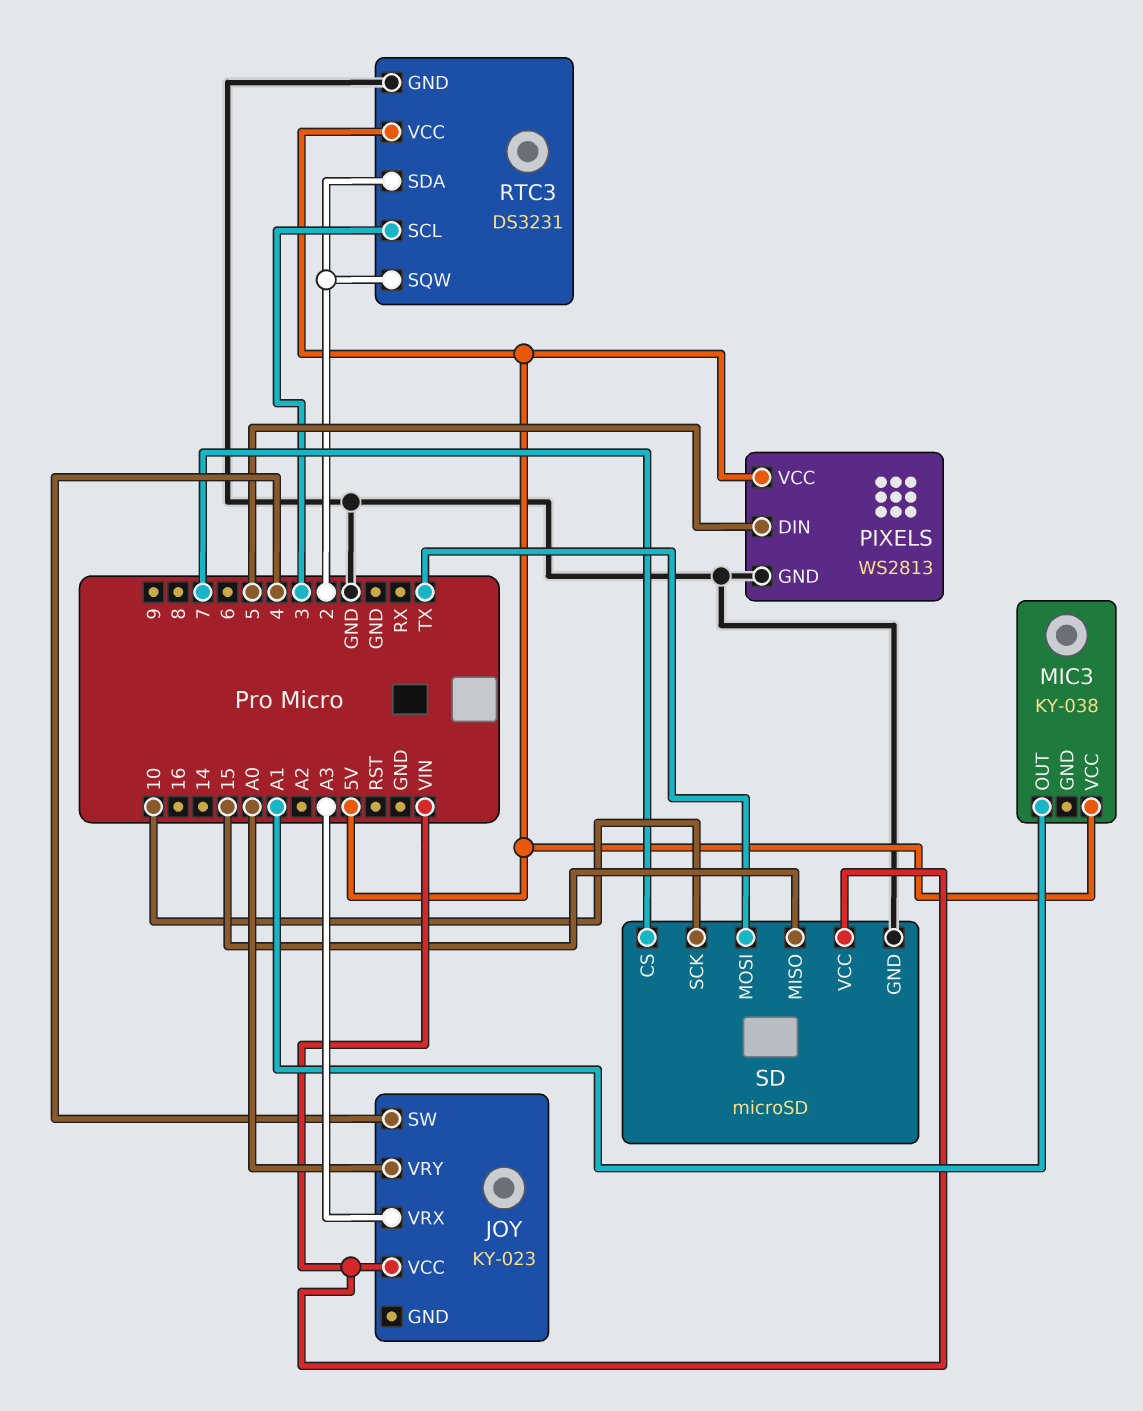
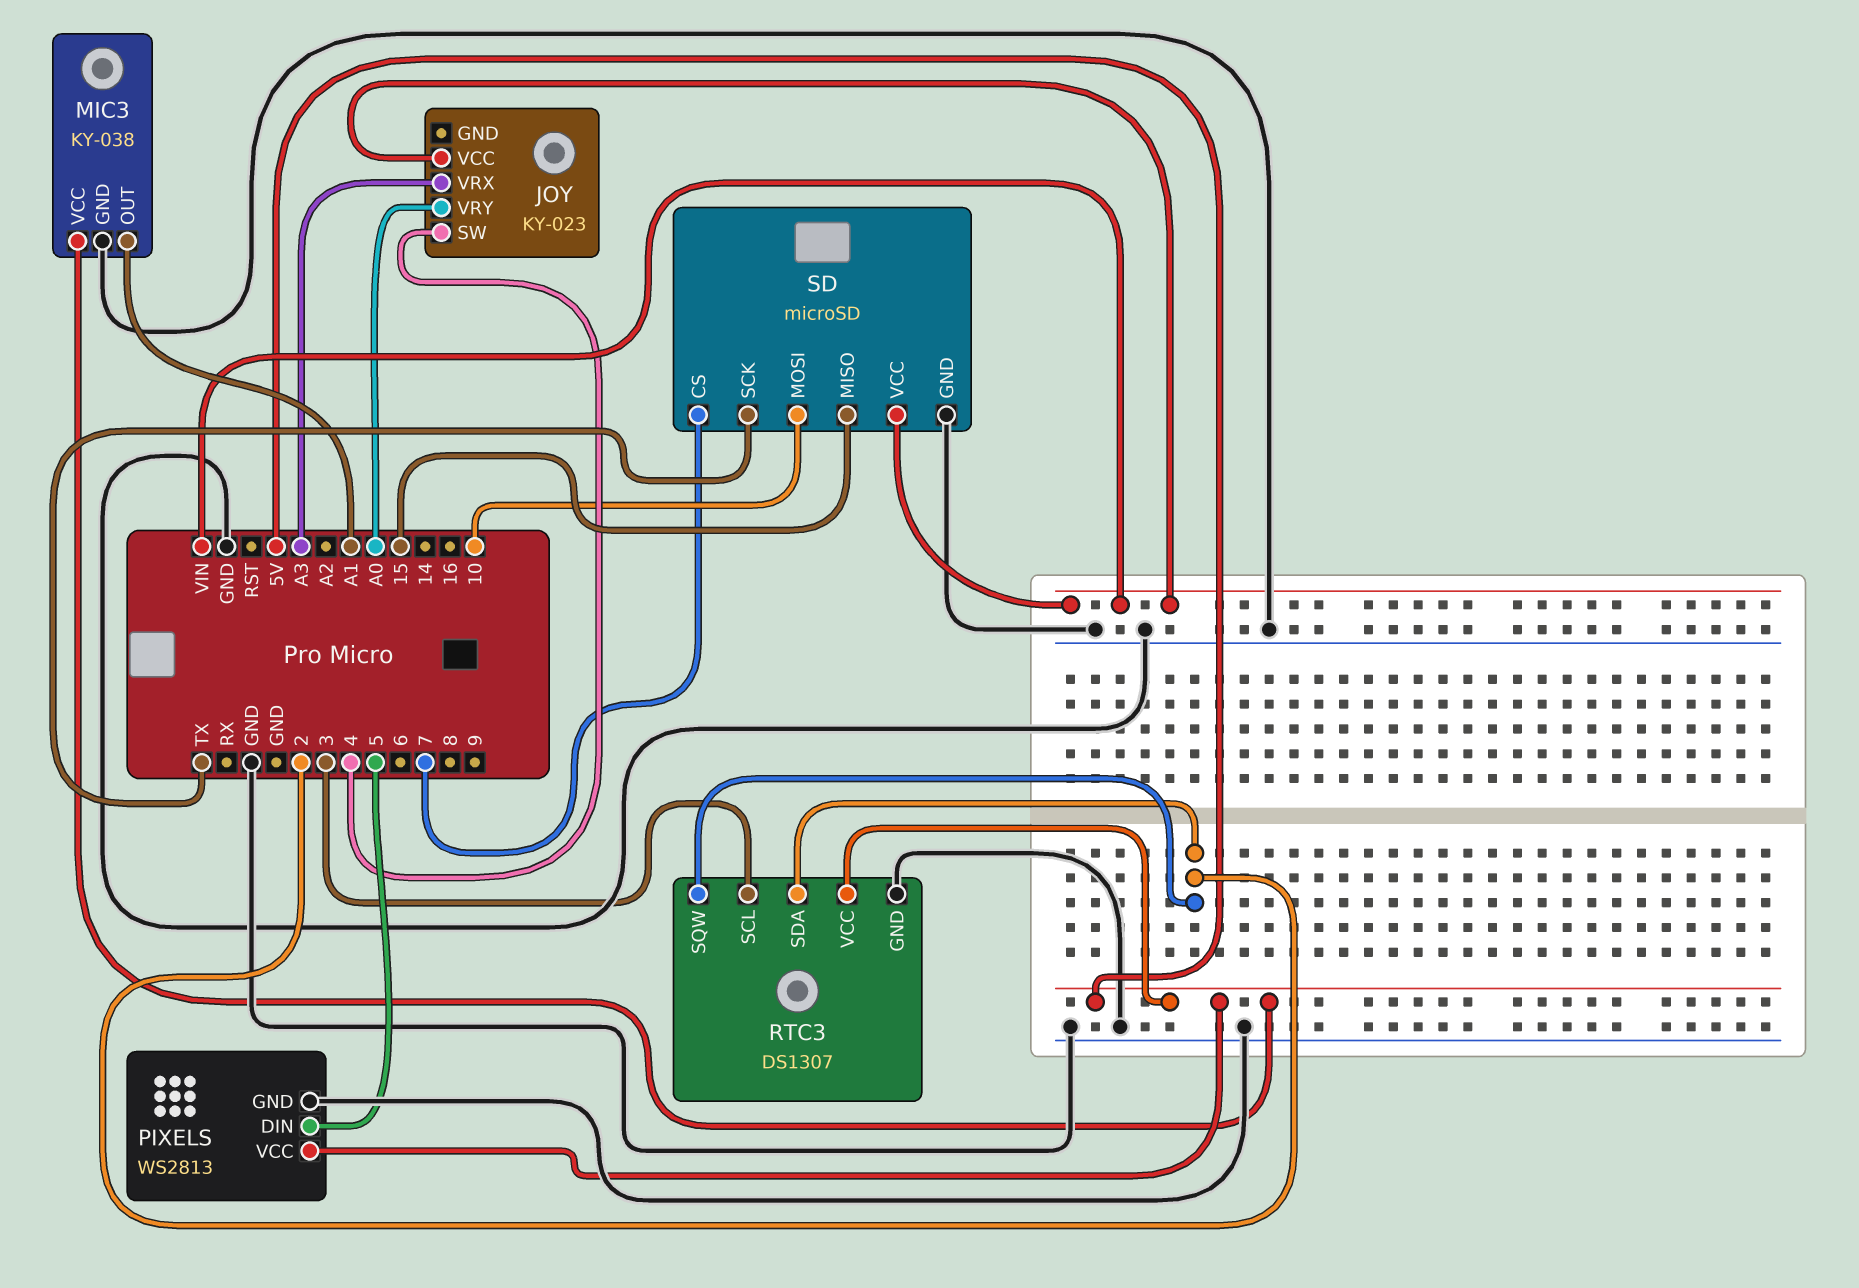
MIC3 pin GND: none -> GND
RTC3: DS3231 -> DS1307
SD pin MOSI: TX -> 10
SD pin SCK: 10 -> TX

